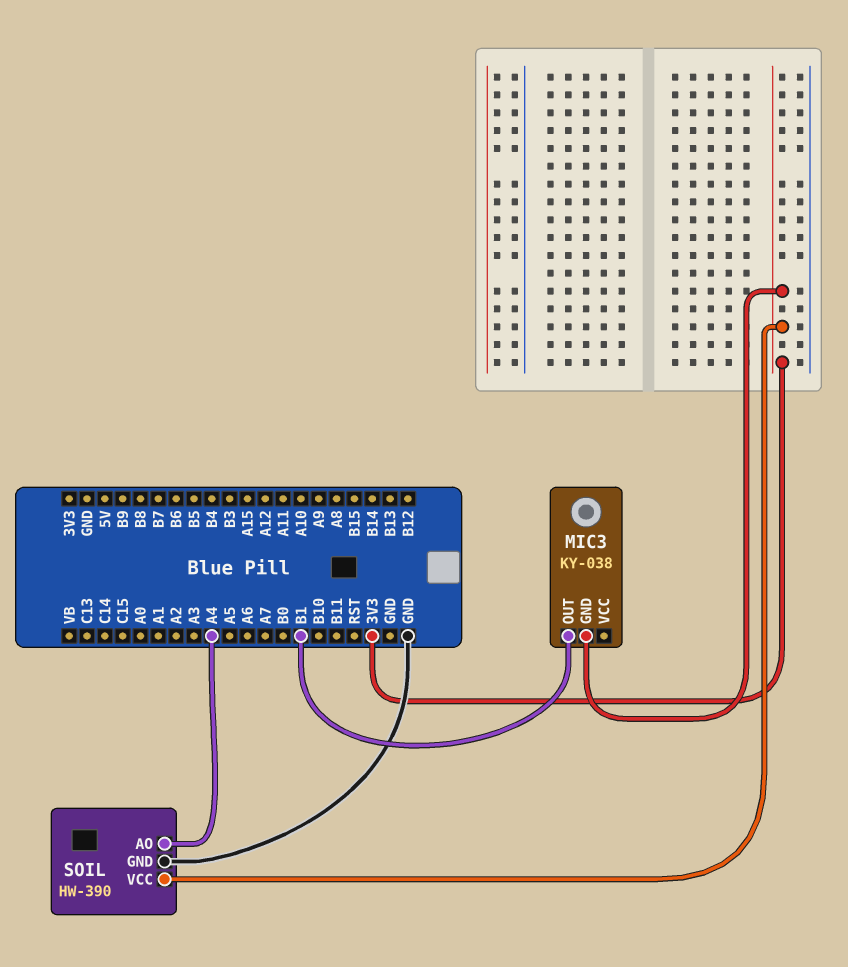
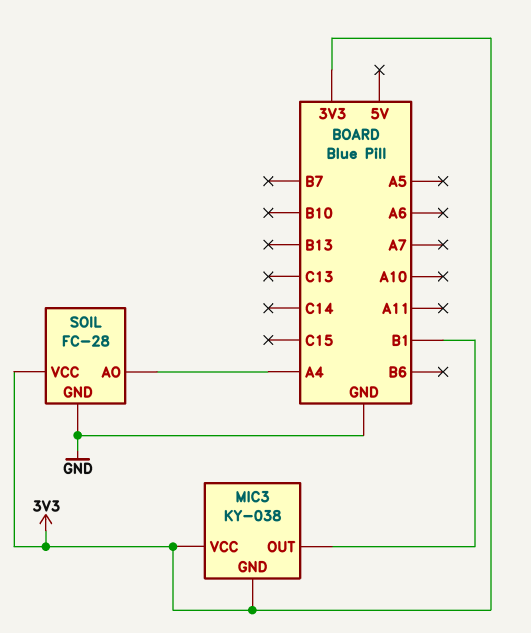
MIC3 pin VCC: none -> 3V3
SOIL: HW-390 -> FC-28

